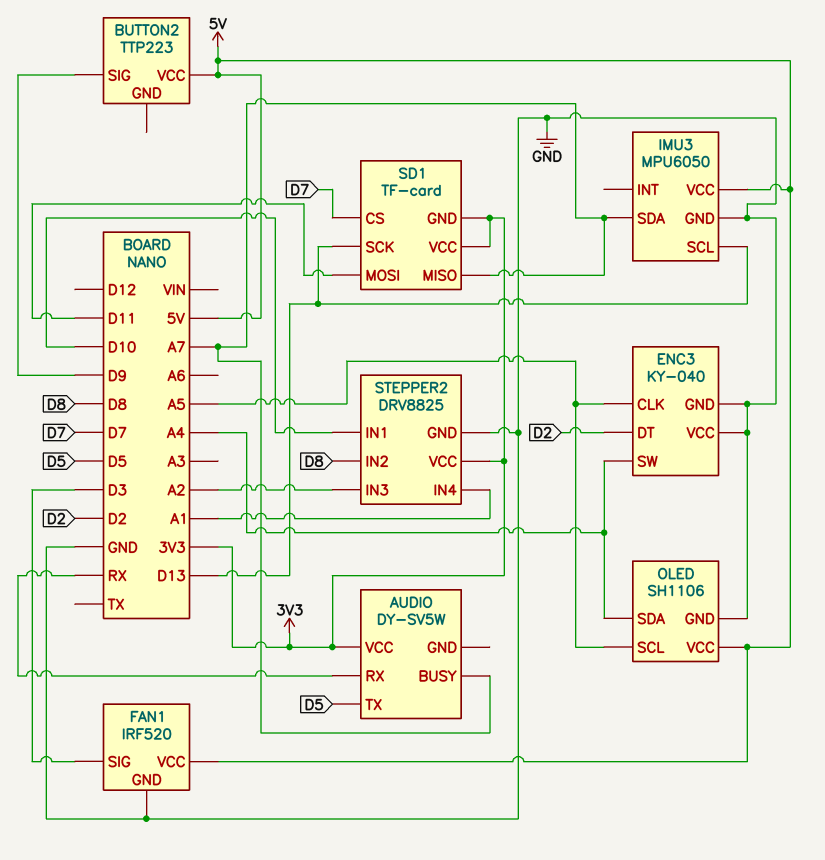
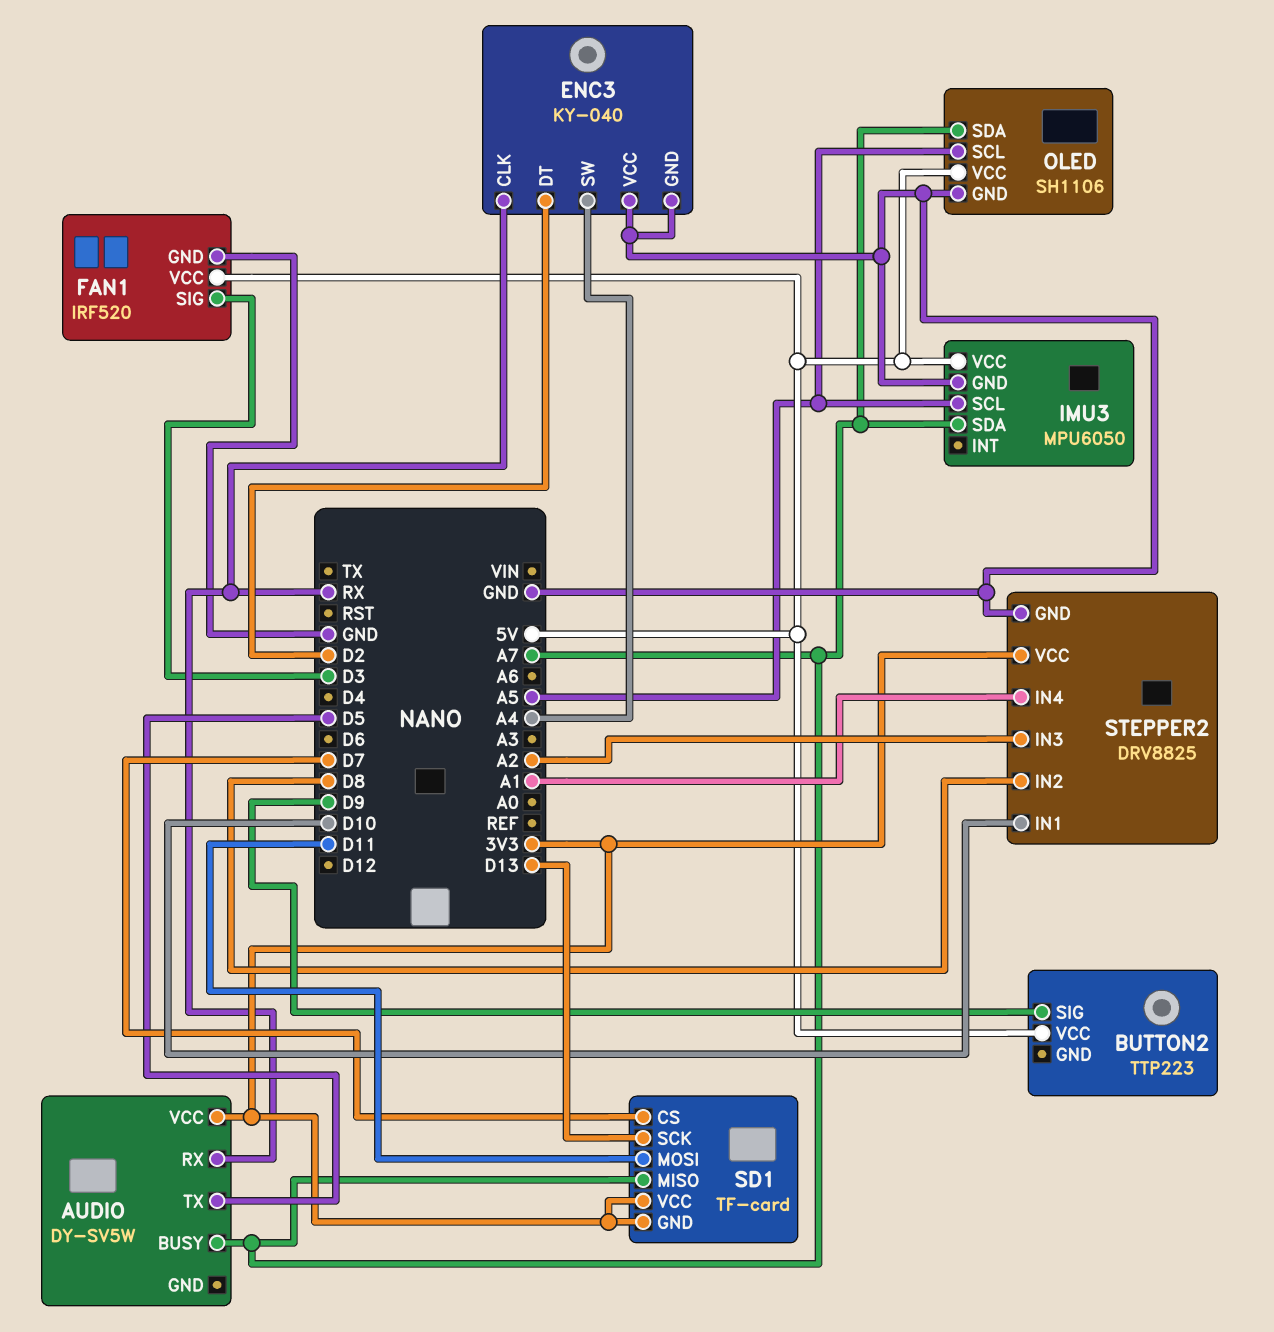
ENC3 pin CLK: A5 -> RX
IMU3 pin SCL: D13 -> A5
OLED pin SDA: A4 -> A7

